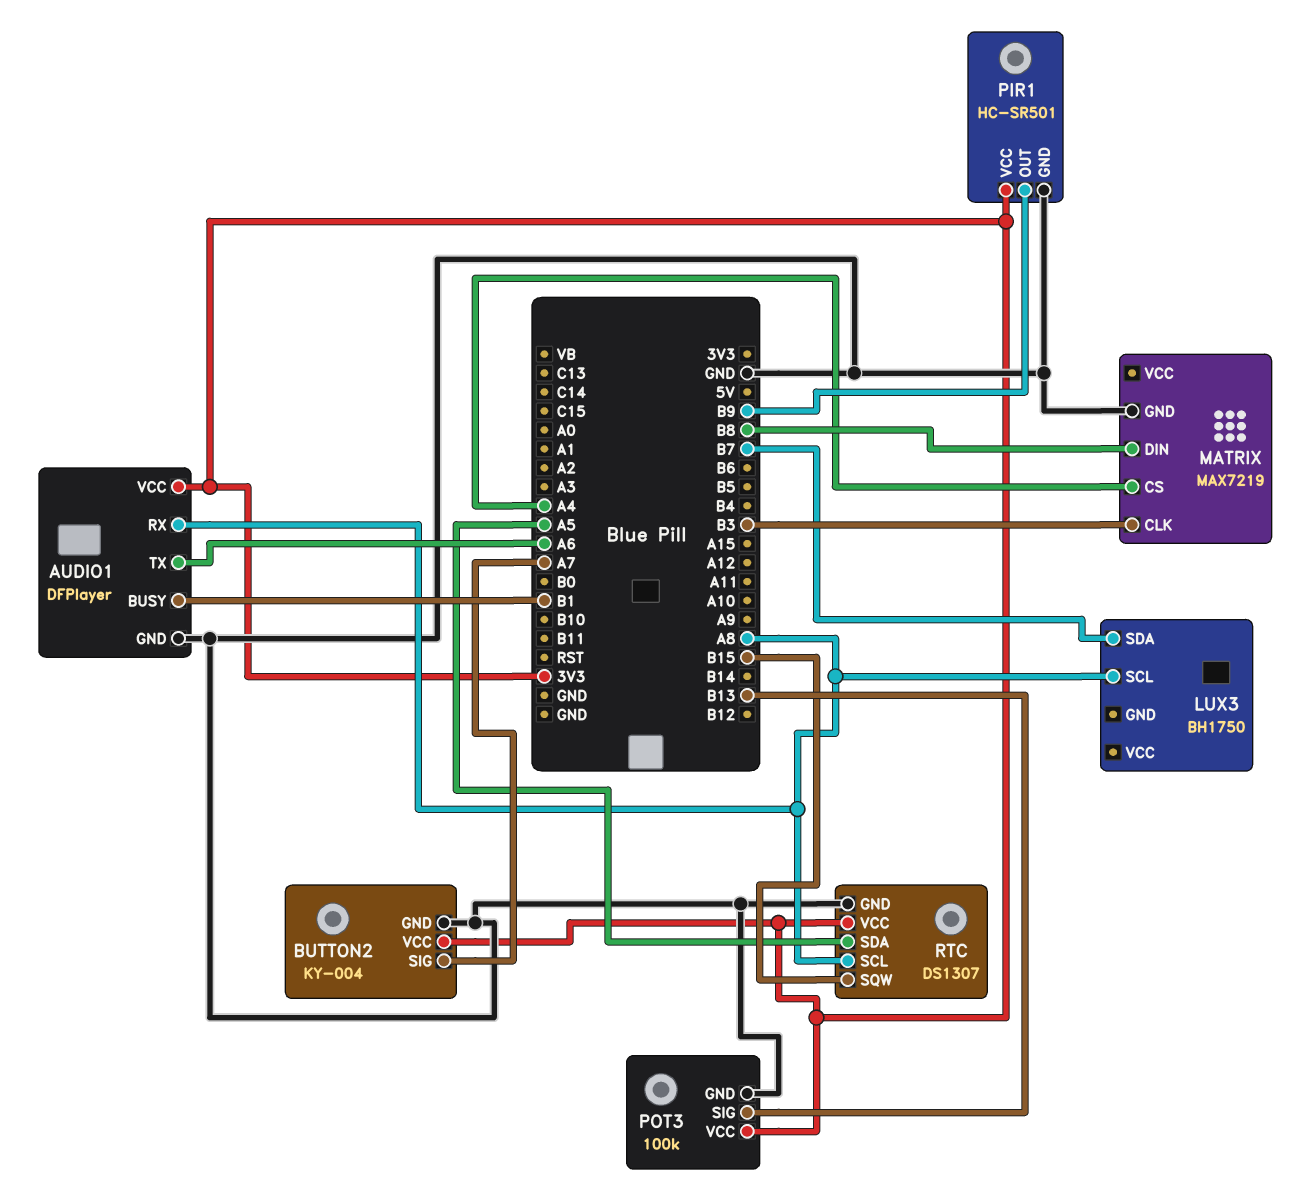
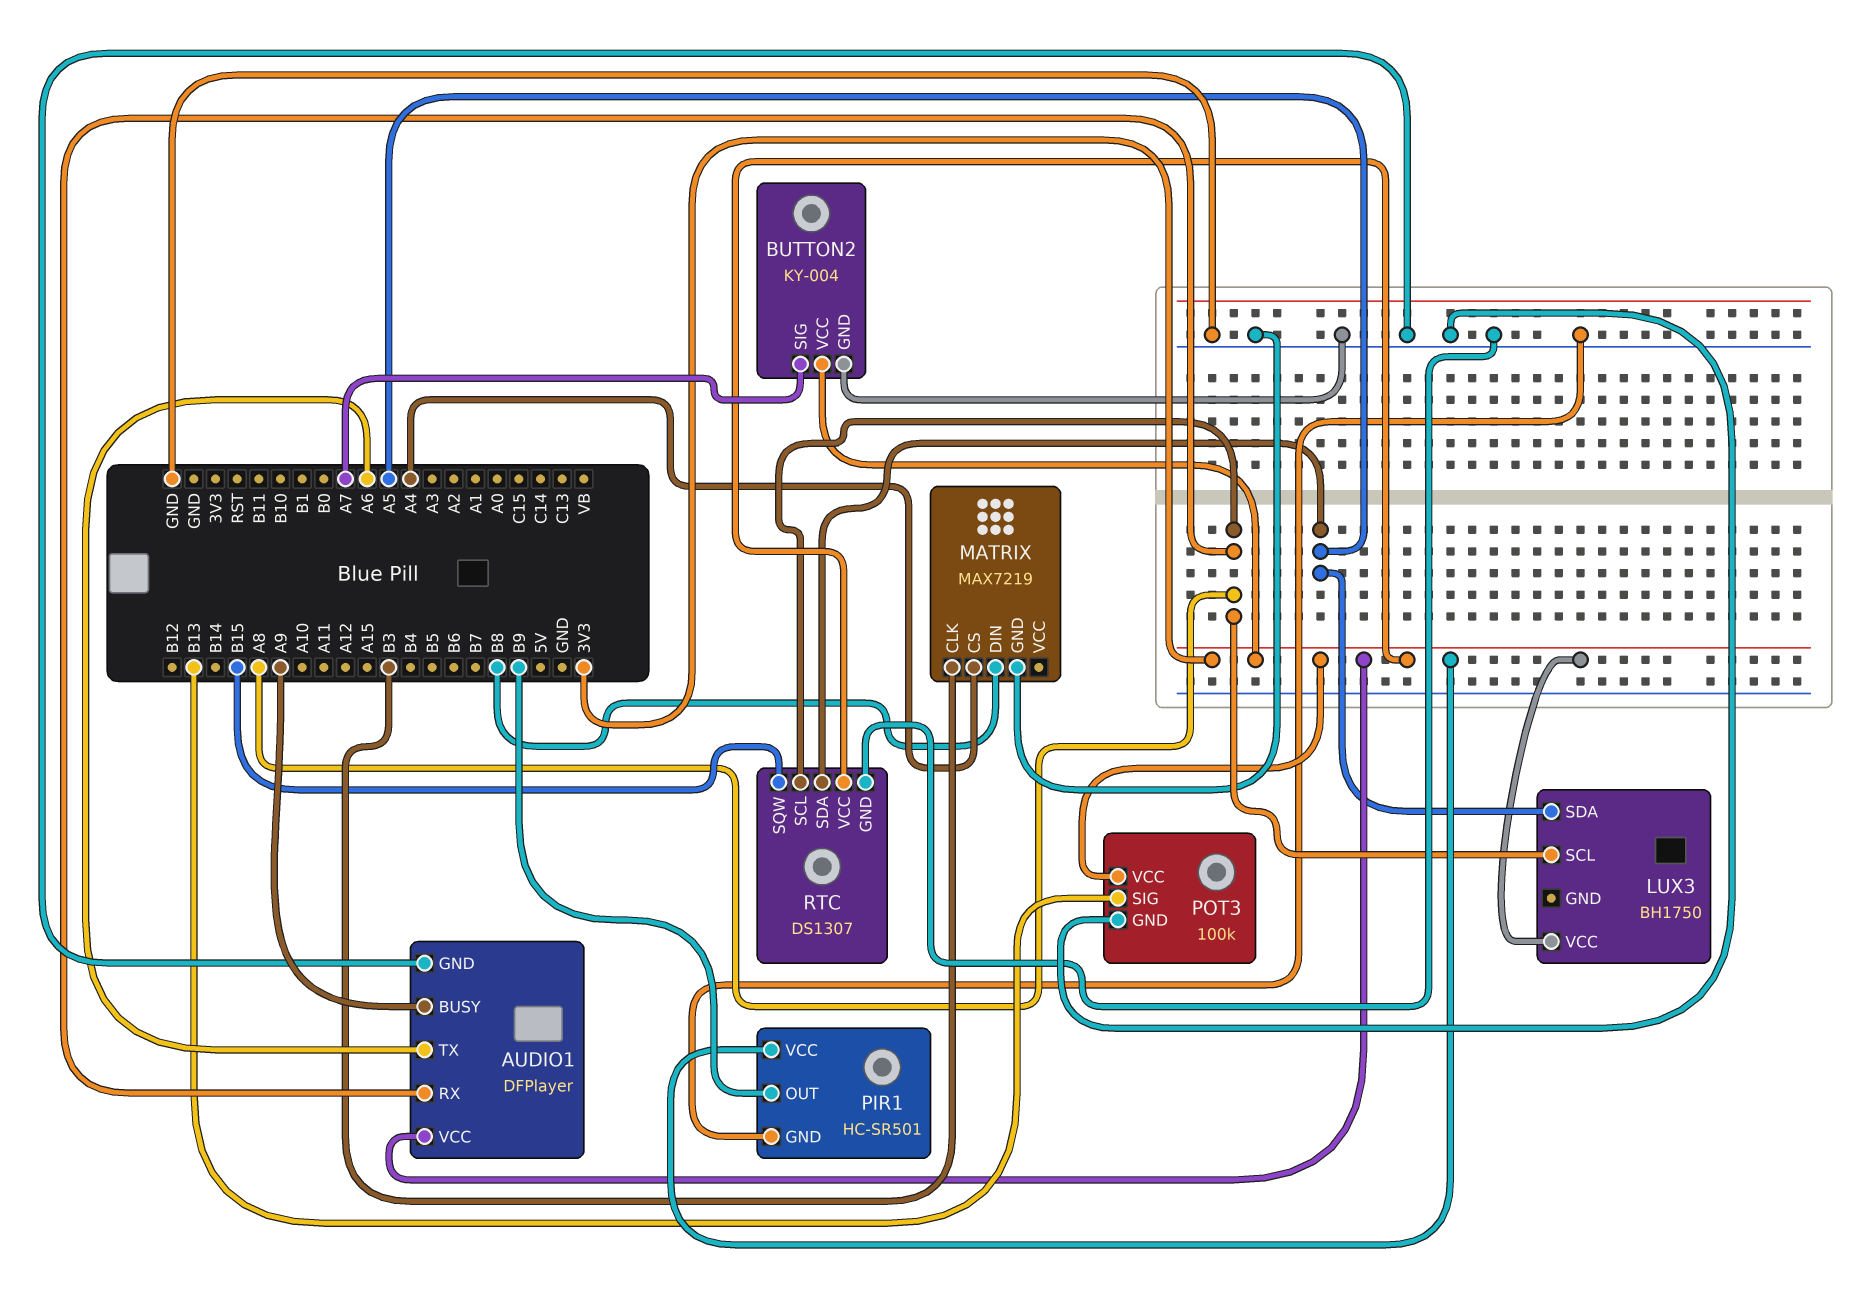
AUDIO1 pin BUSY: B1 -> A9
LUX3 pin SDA: B7 -> A5
LUX3 pin VCC: none -> 3V3

